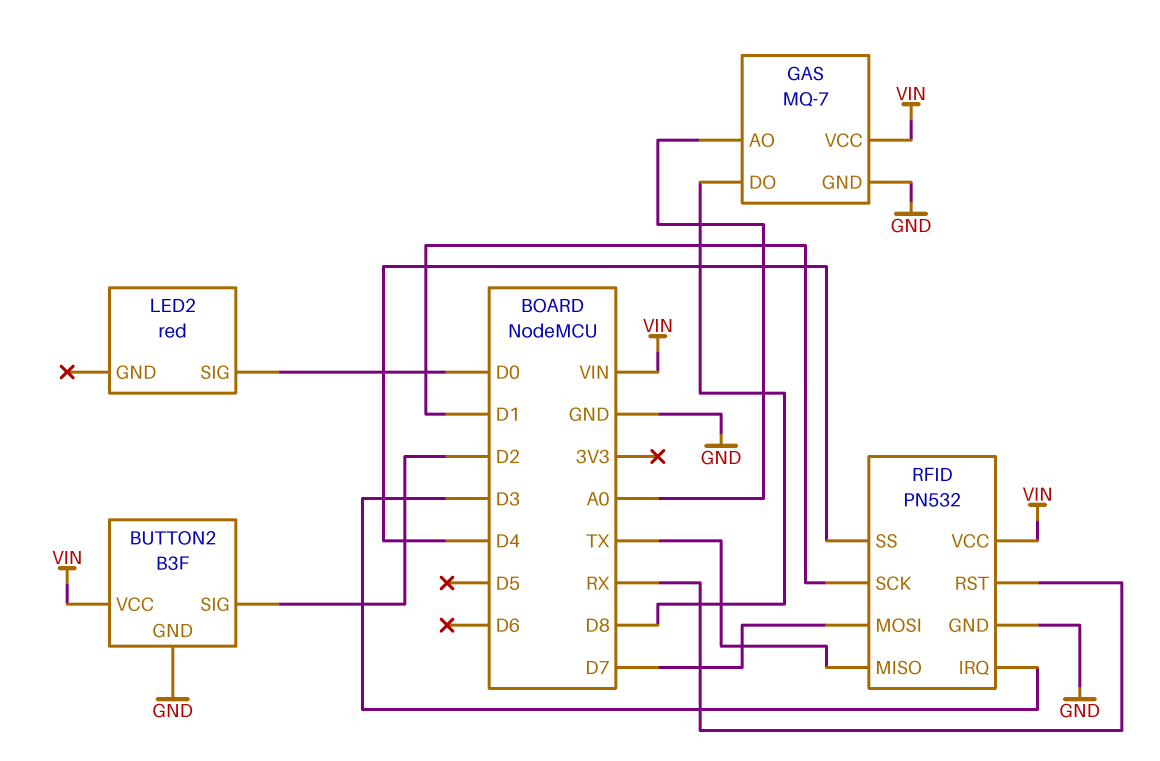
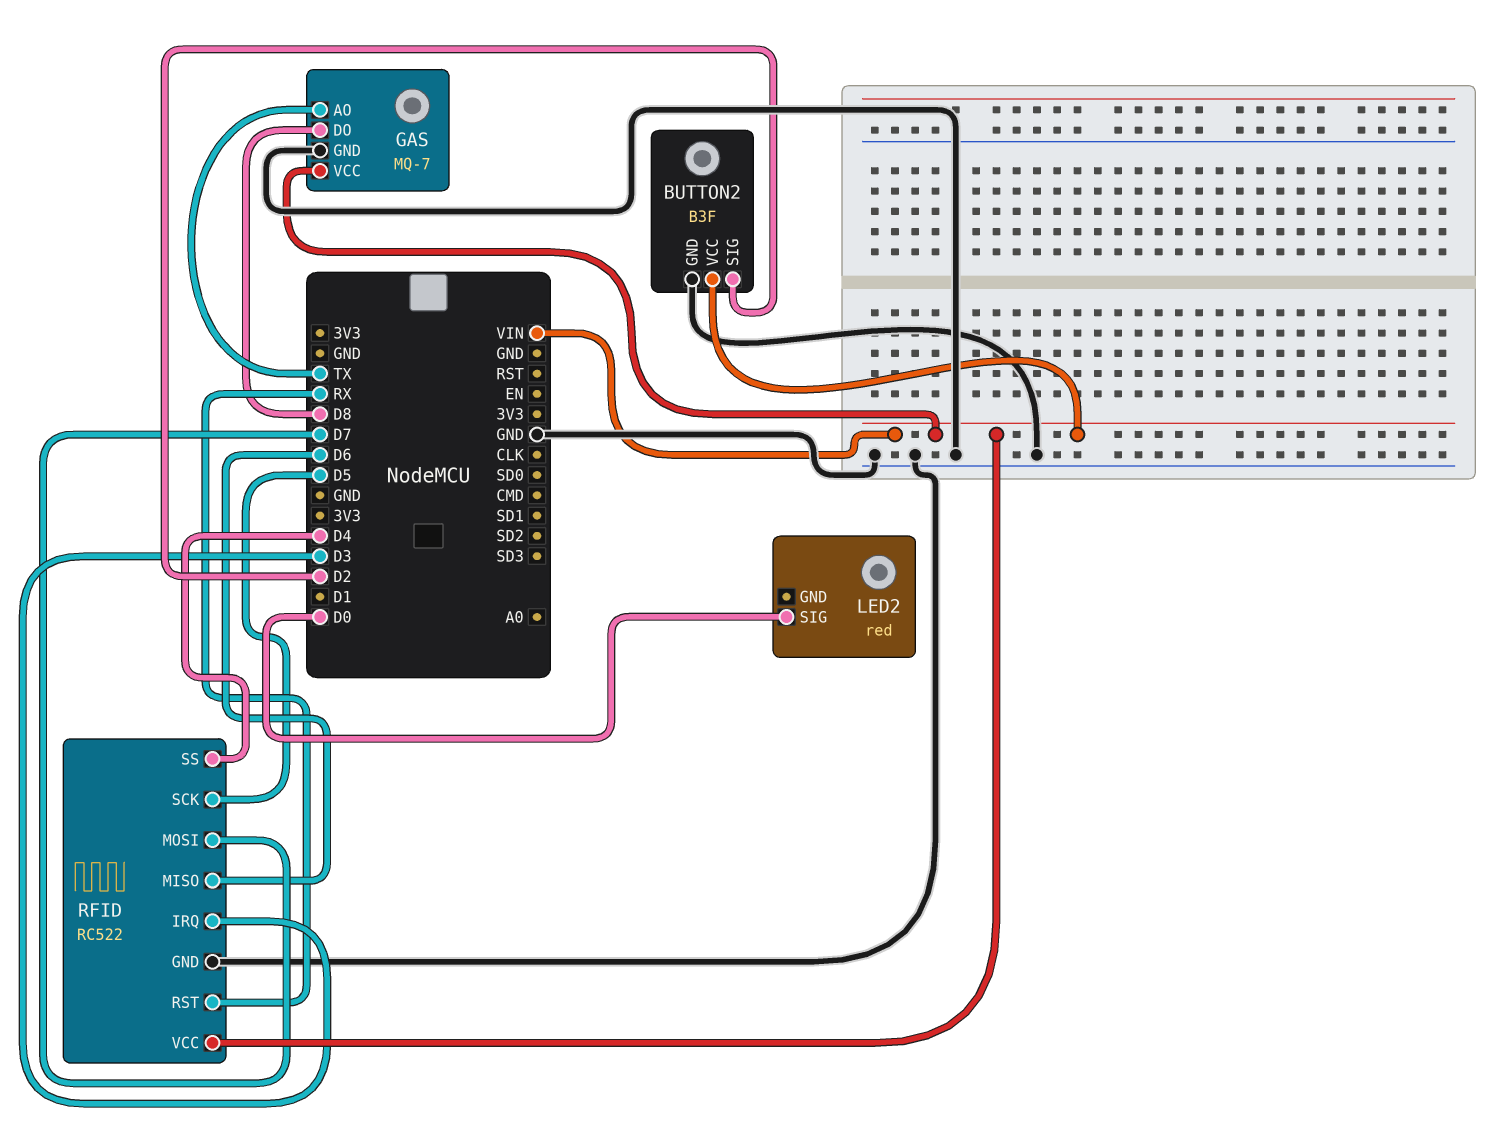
GAS pin AO: A0 -> TX
RFID: PN532 -> RC522
RFID pin MISO: TX -> D6
RFID pin SCK: D1 -> D5

